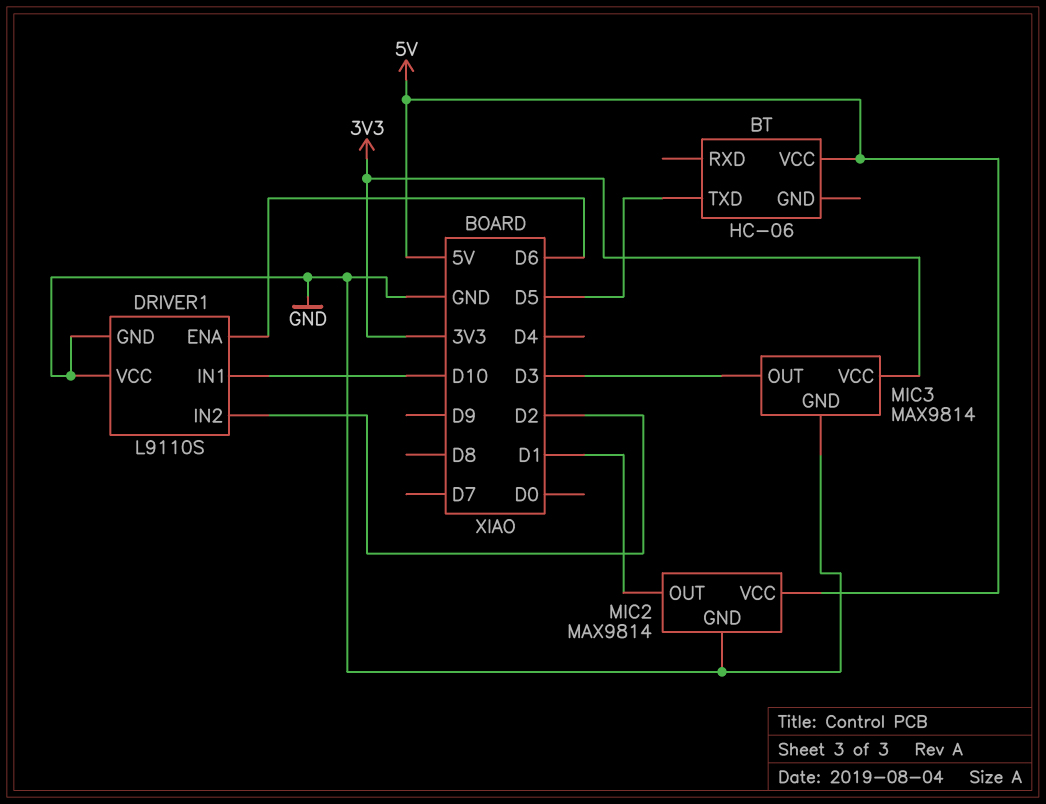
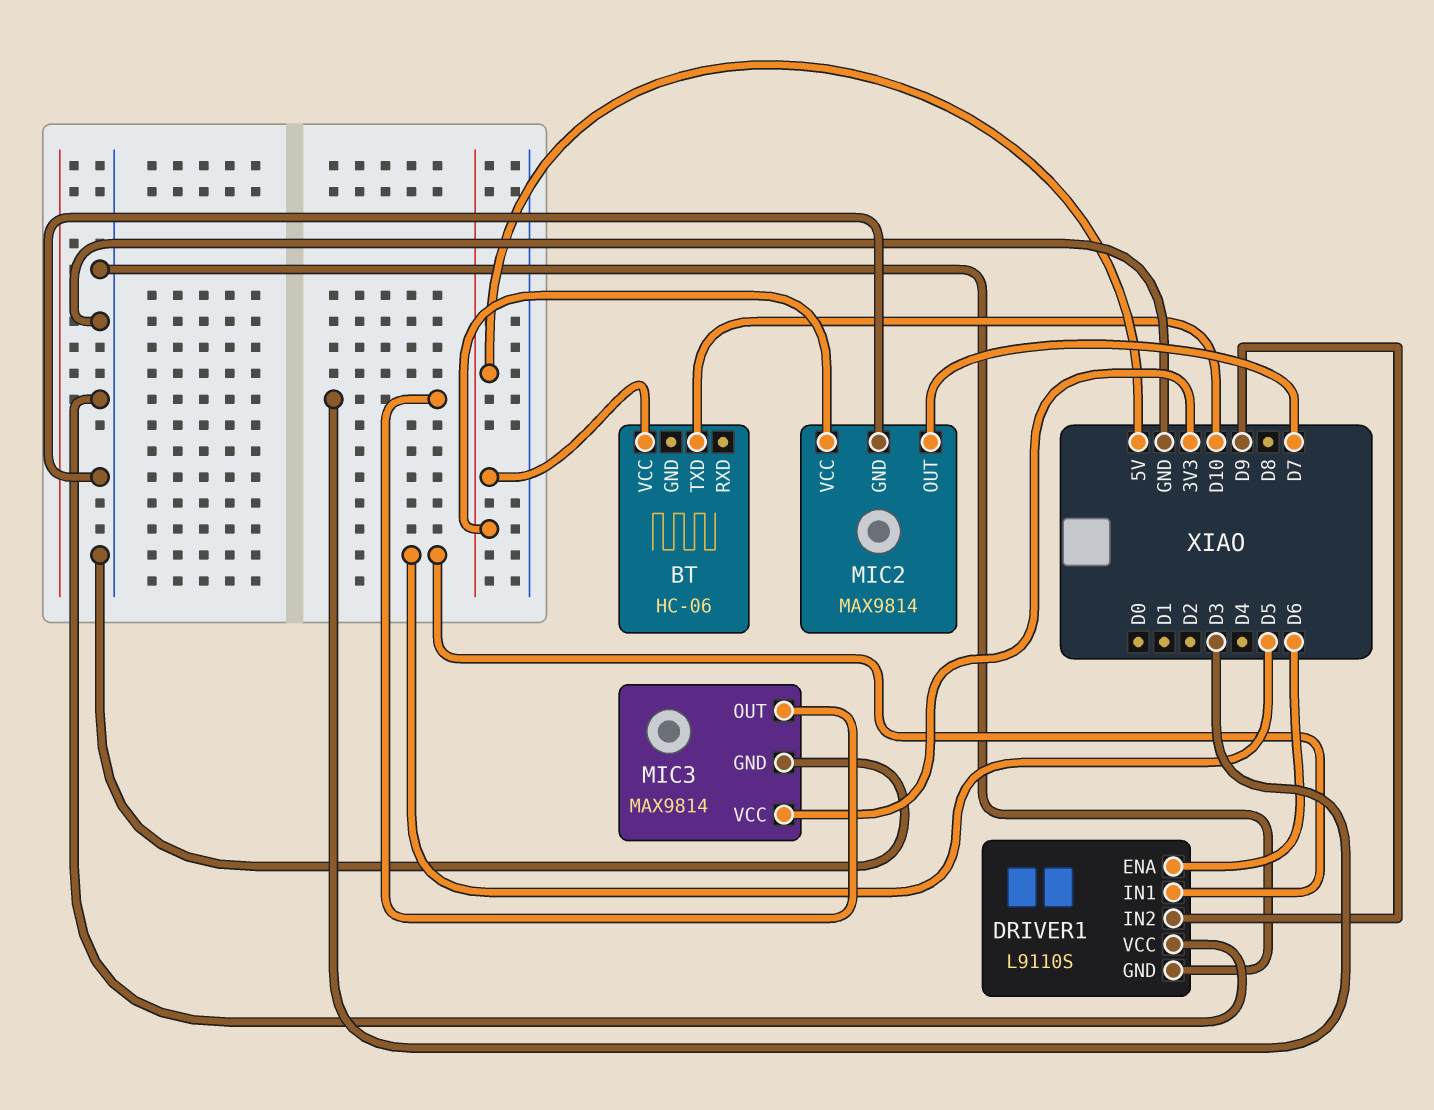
BT pin TXD: D5 -> D10
DRIVER1 pin IN1: D10 -> D5
DRIVER1 pin IN2: D2 -> D9
MIC2 pin OUT: D1 -> D7

